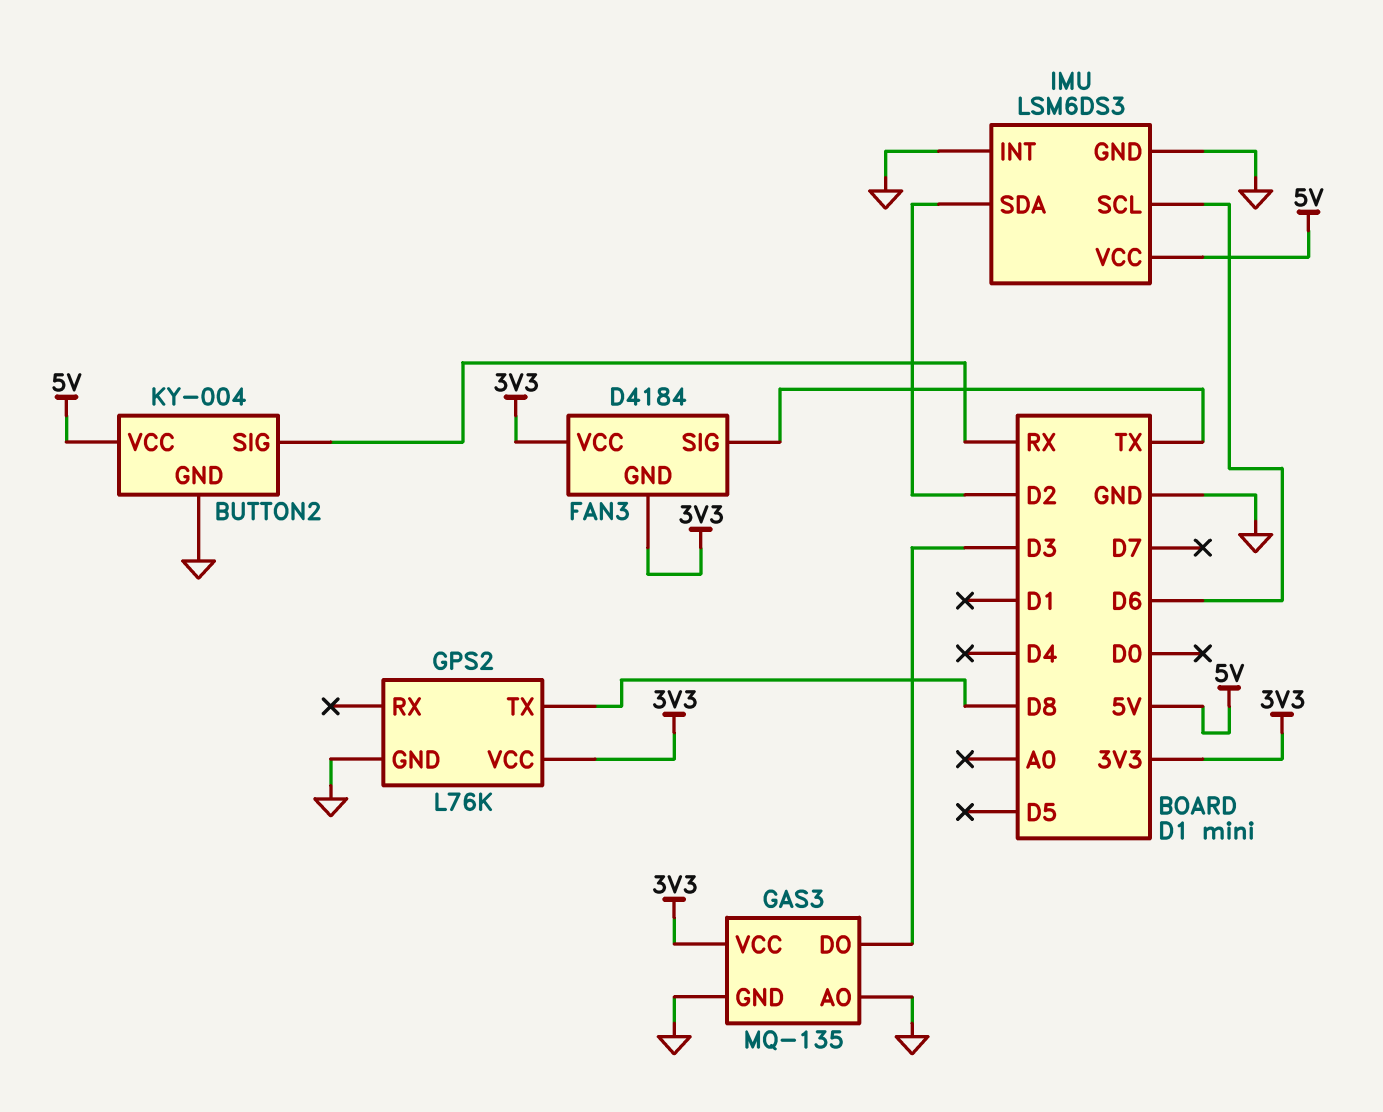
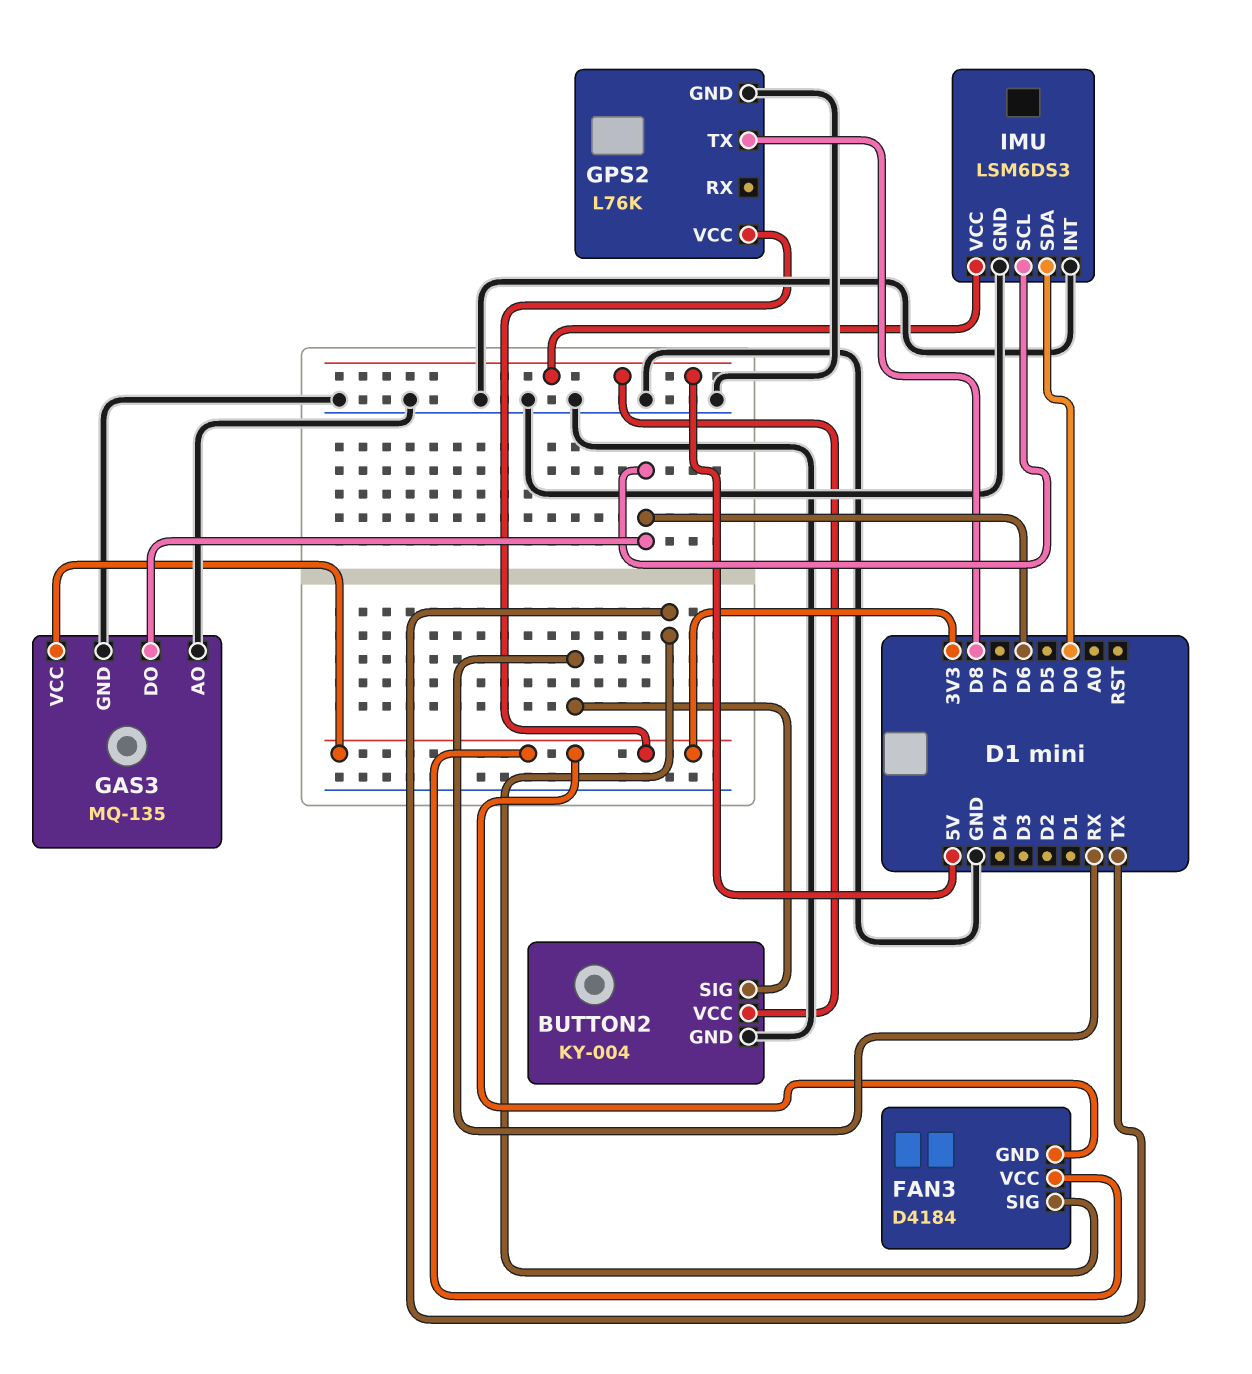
GAS3 pin DO: D3 -> D6
IMU pin SDA: D2 -> D0

